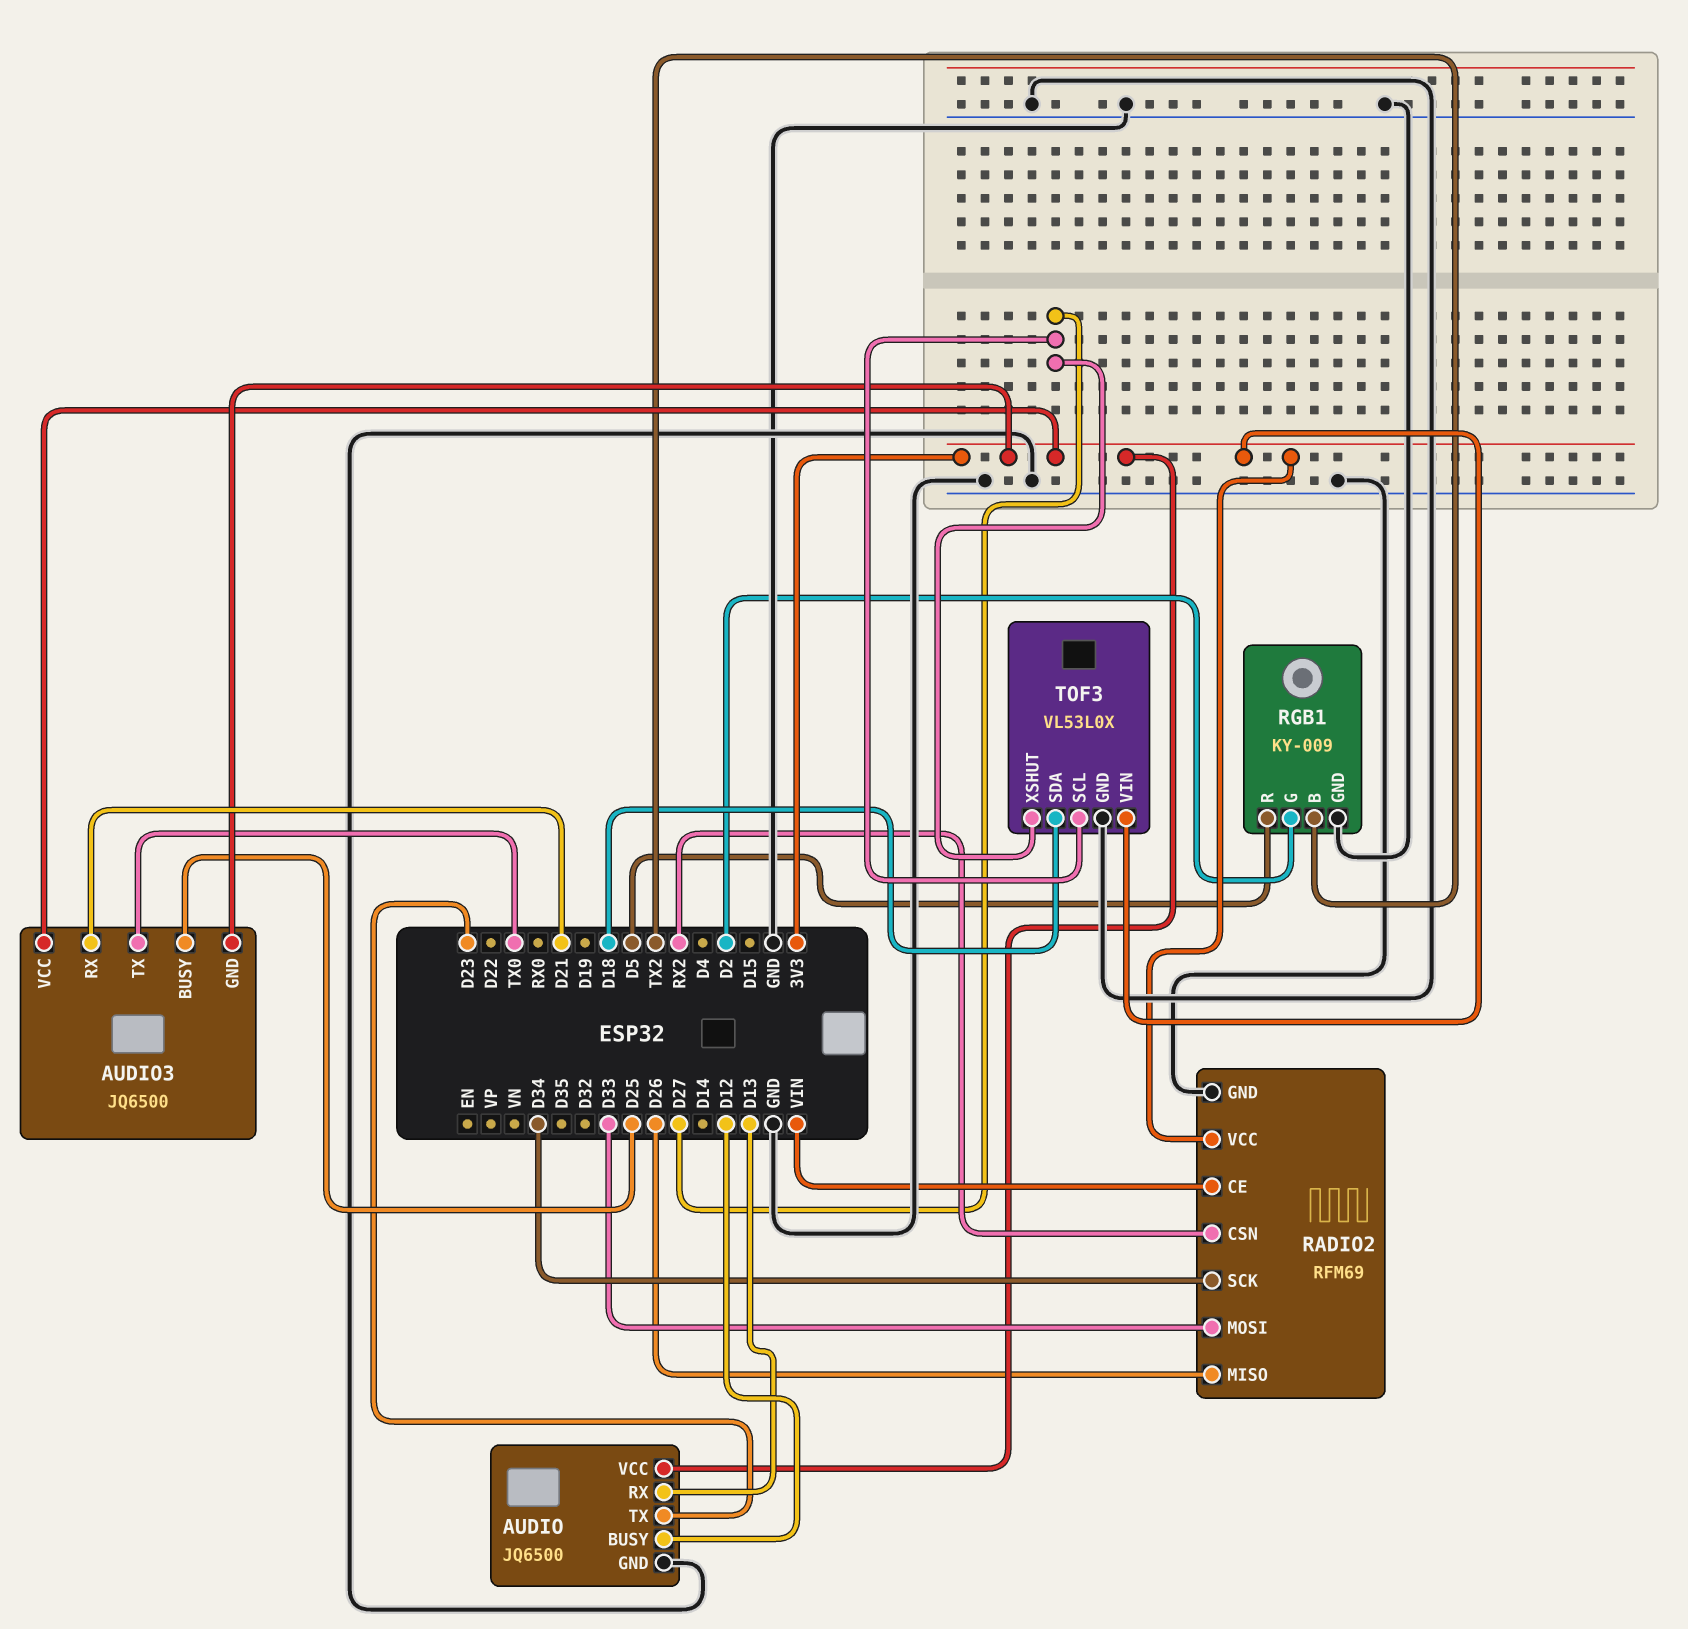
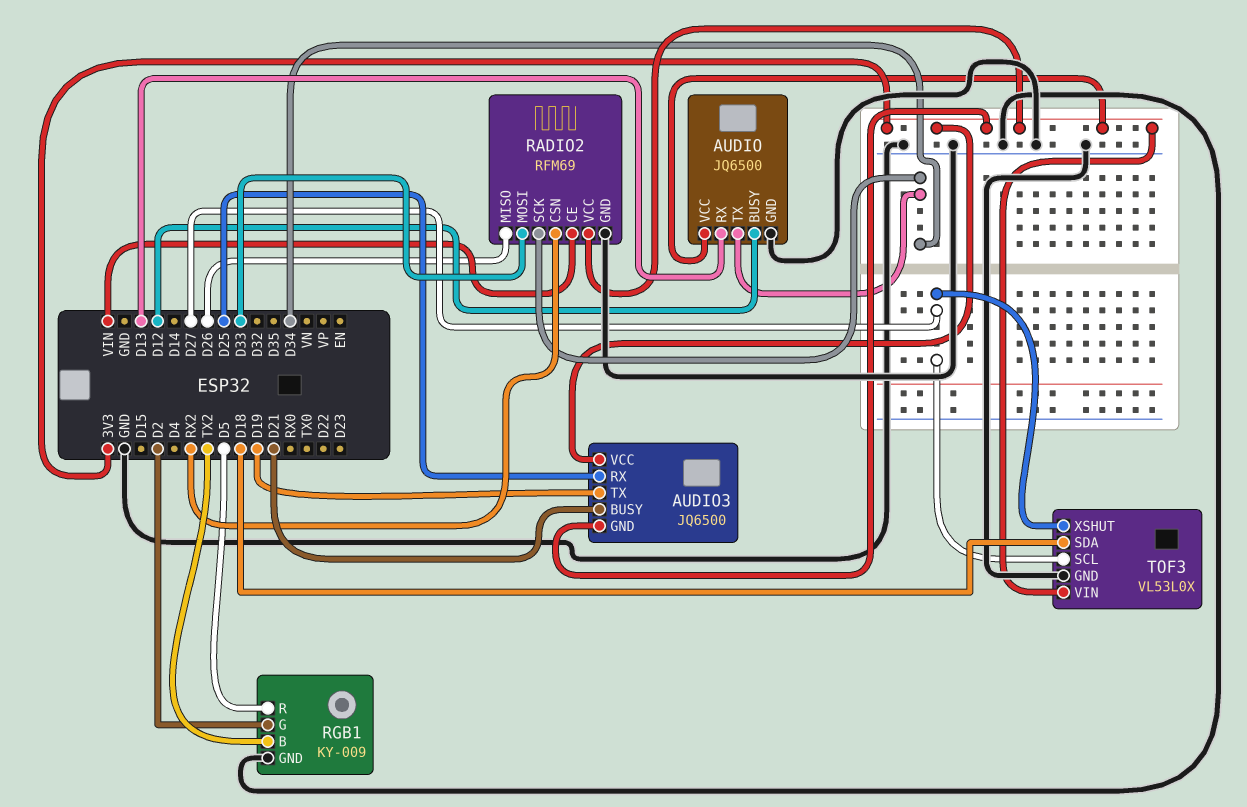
AUDIO pin TX: D23 -> D34
AUDIO3 pin BUSY: D25 -> D21
AUDIO3 pin RX: D21 -> D25
AUDIO3 pin TX: TX0 -> D19

